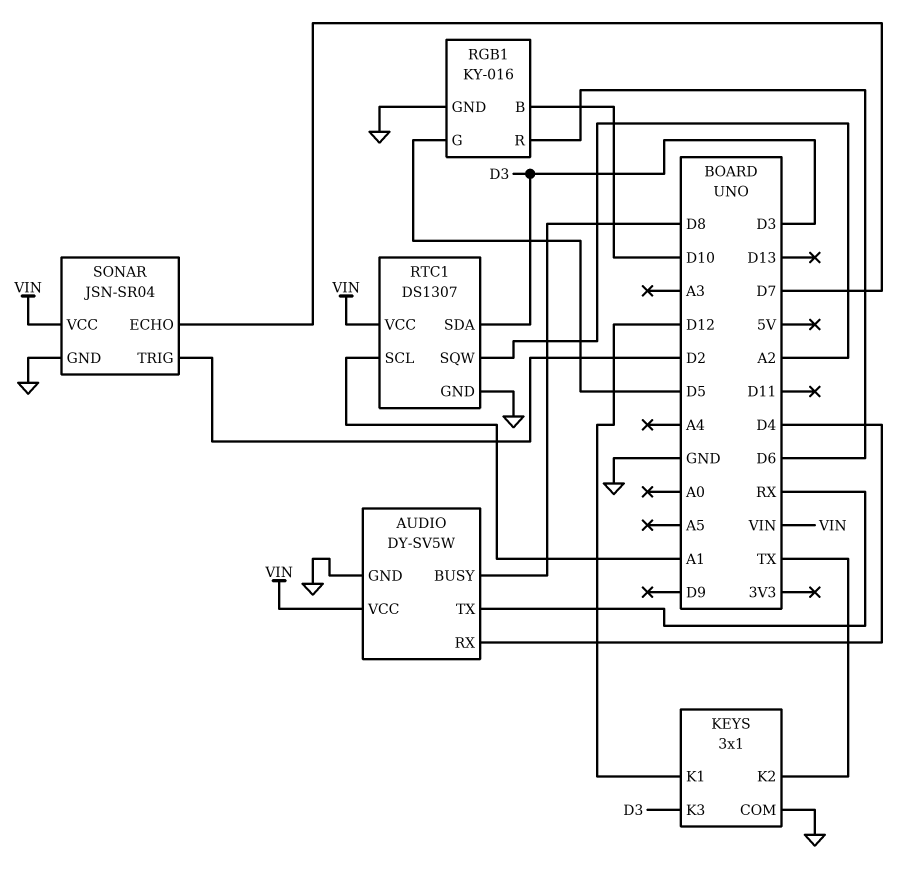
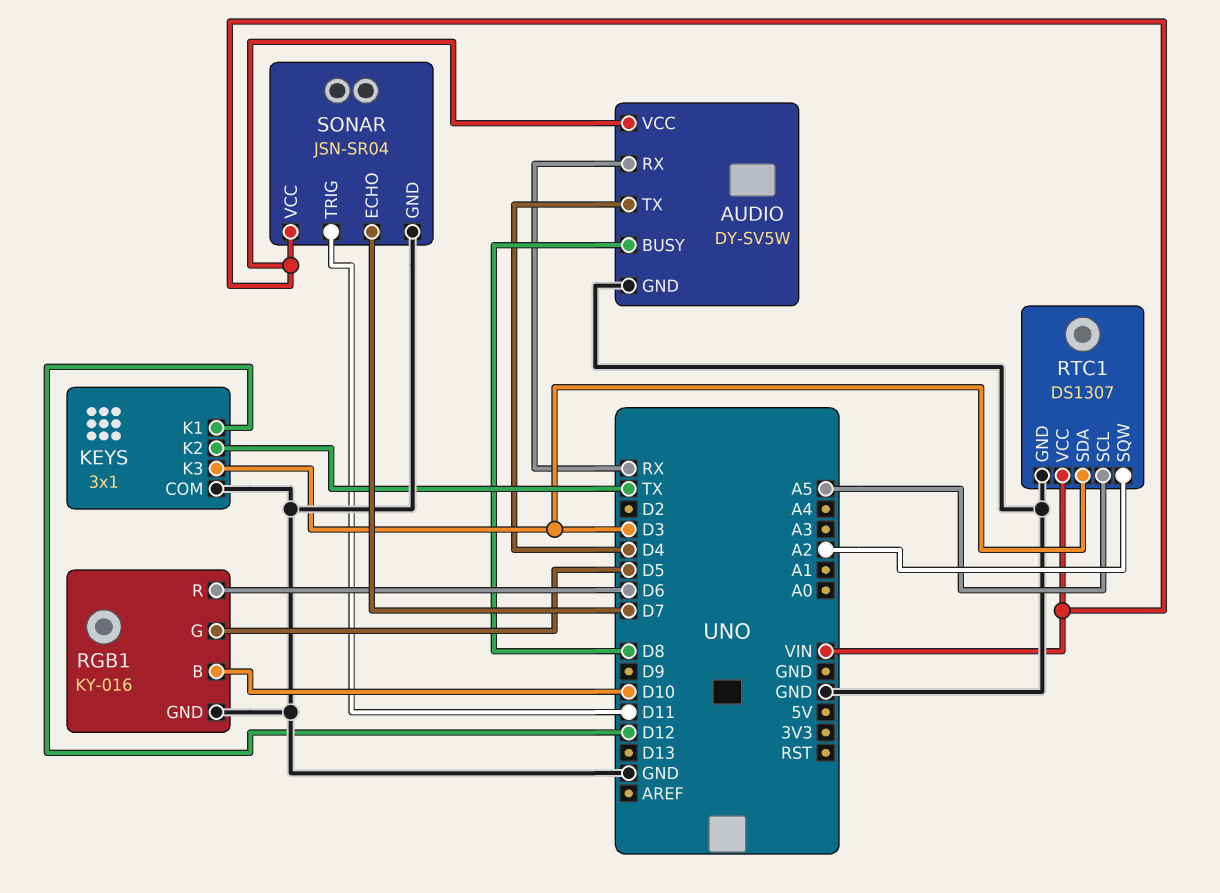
AUDIO pin RX: D4 -> RX
AUDIO pin TX: RX -> D4
RTC1 pin SCL: A1 -> A5
SONAR pin TRIG: D2 -> D11

